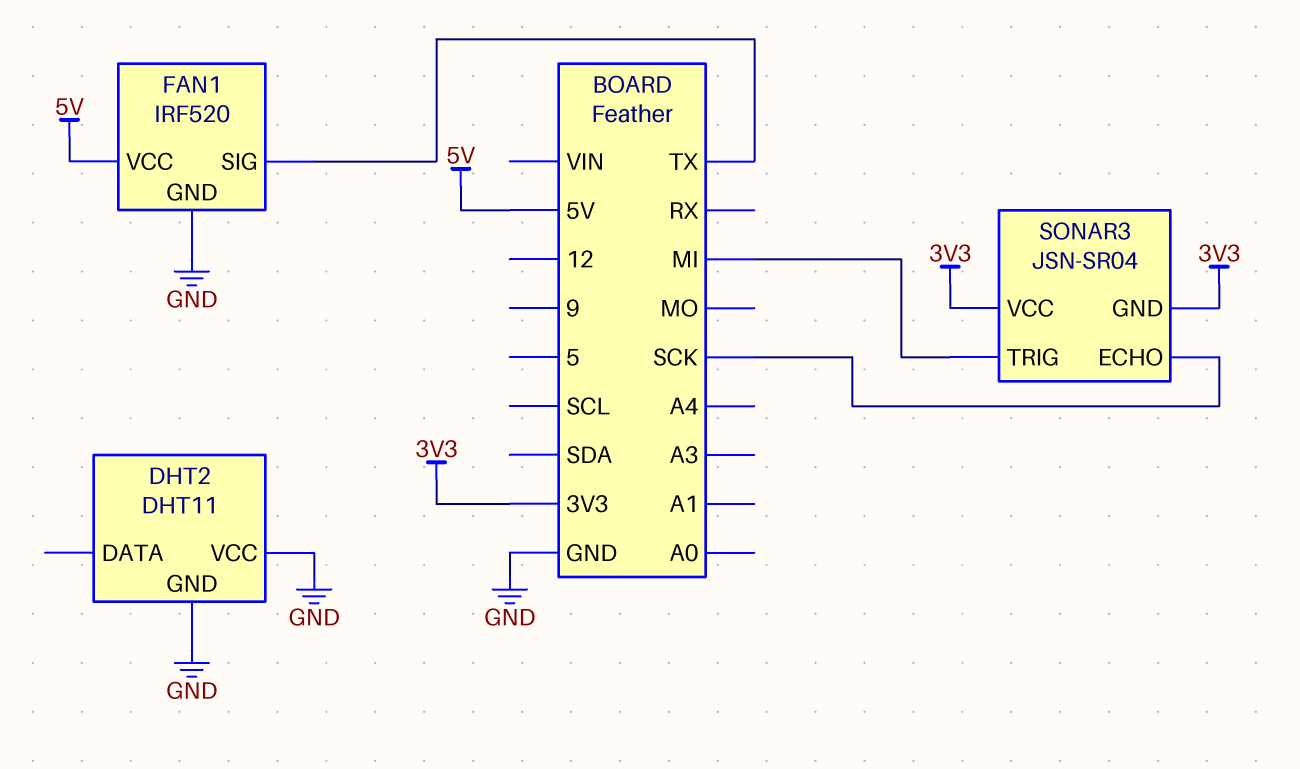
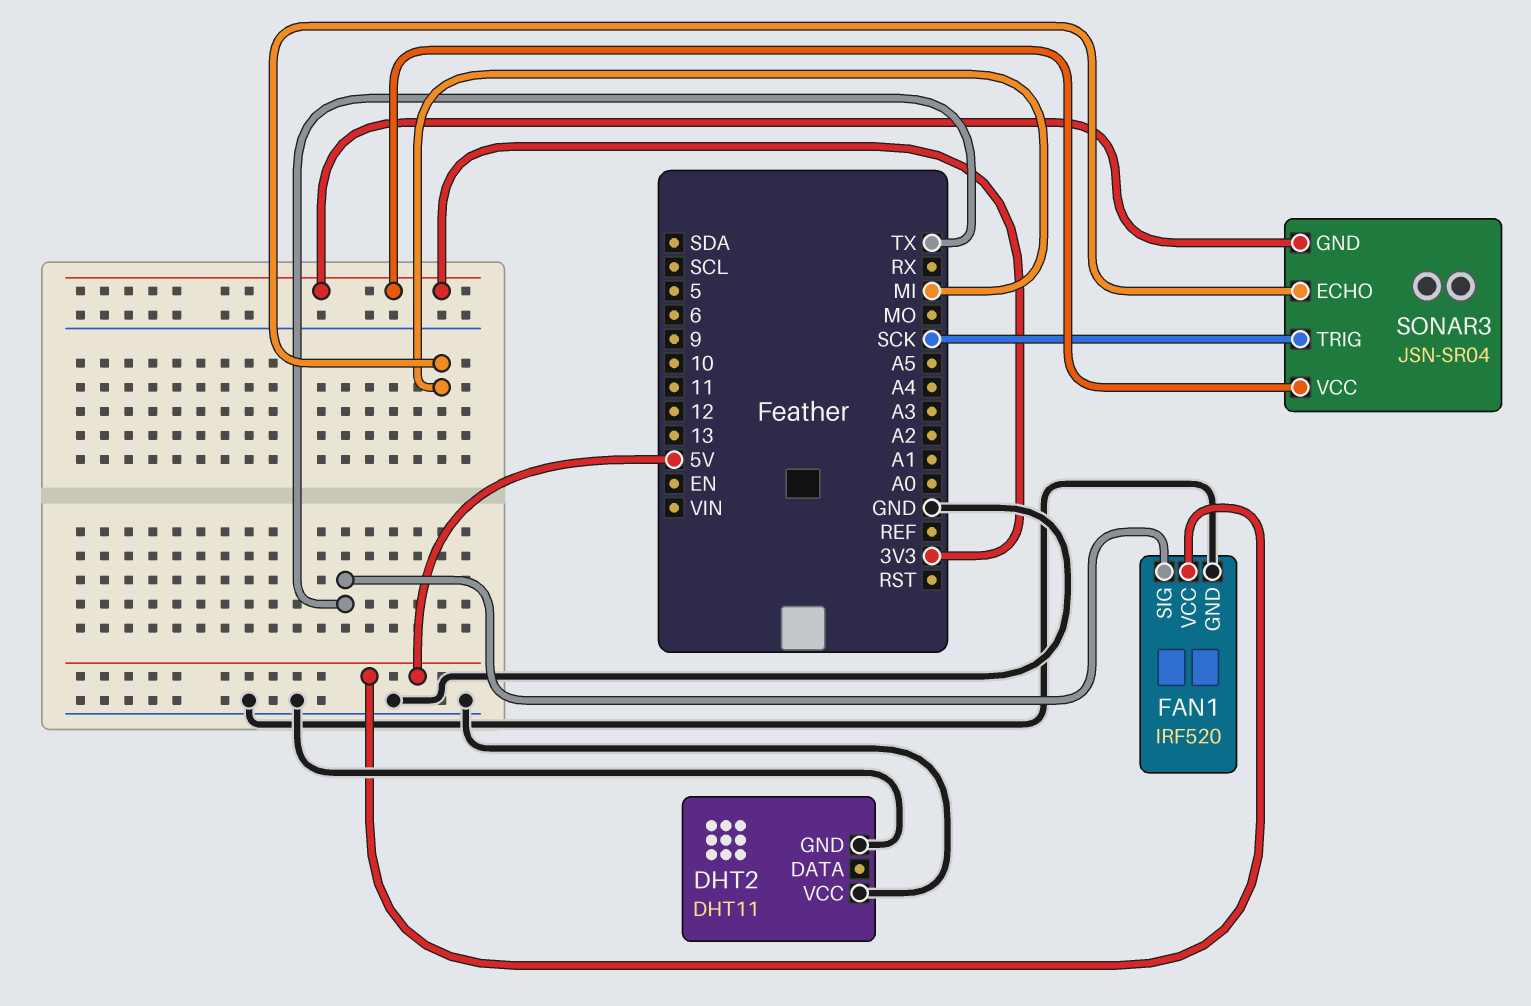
SONAR3 pin ECHO: SCK -> MI
SONAR3 pin TRIG: MI -> SCK

